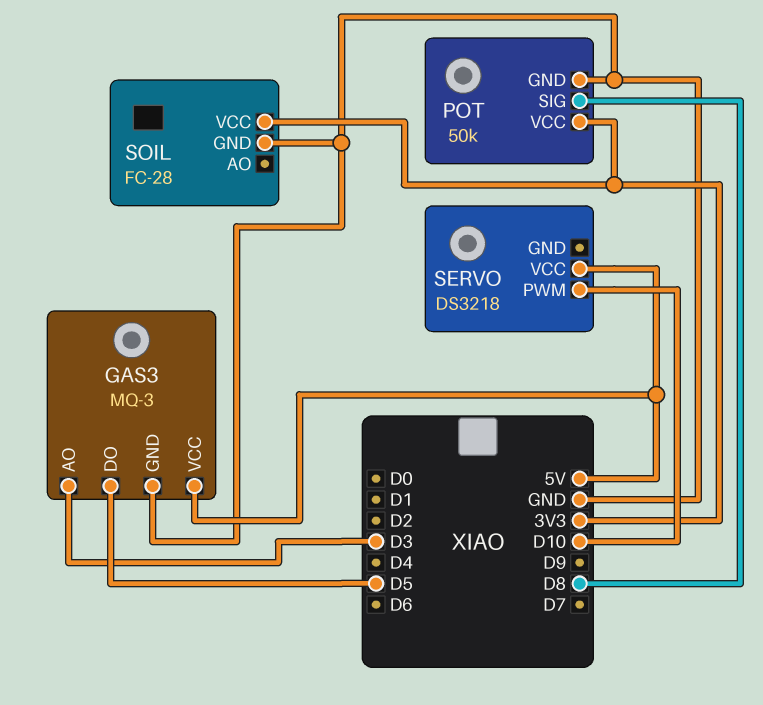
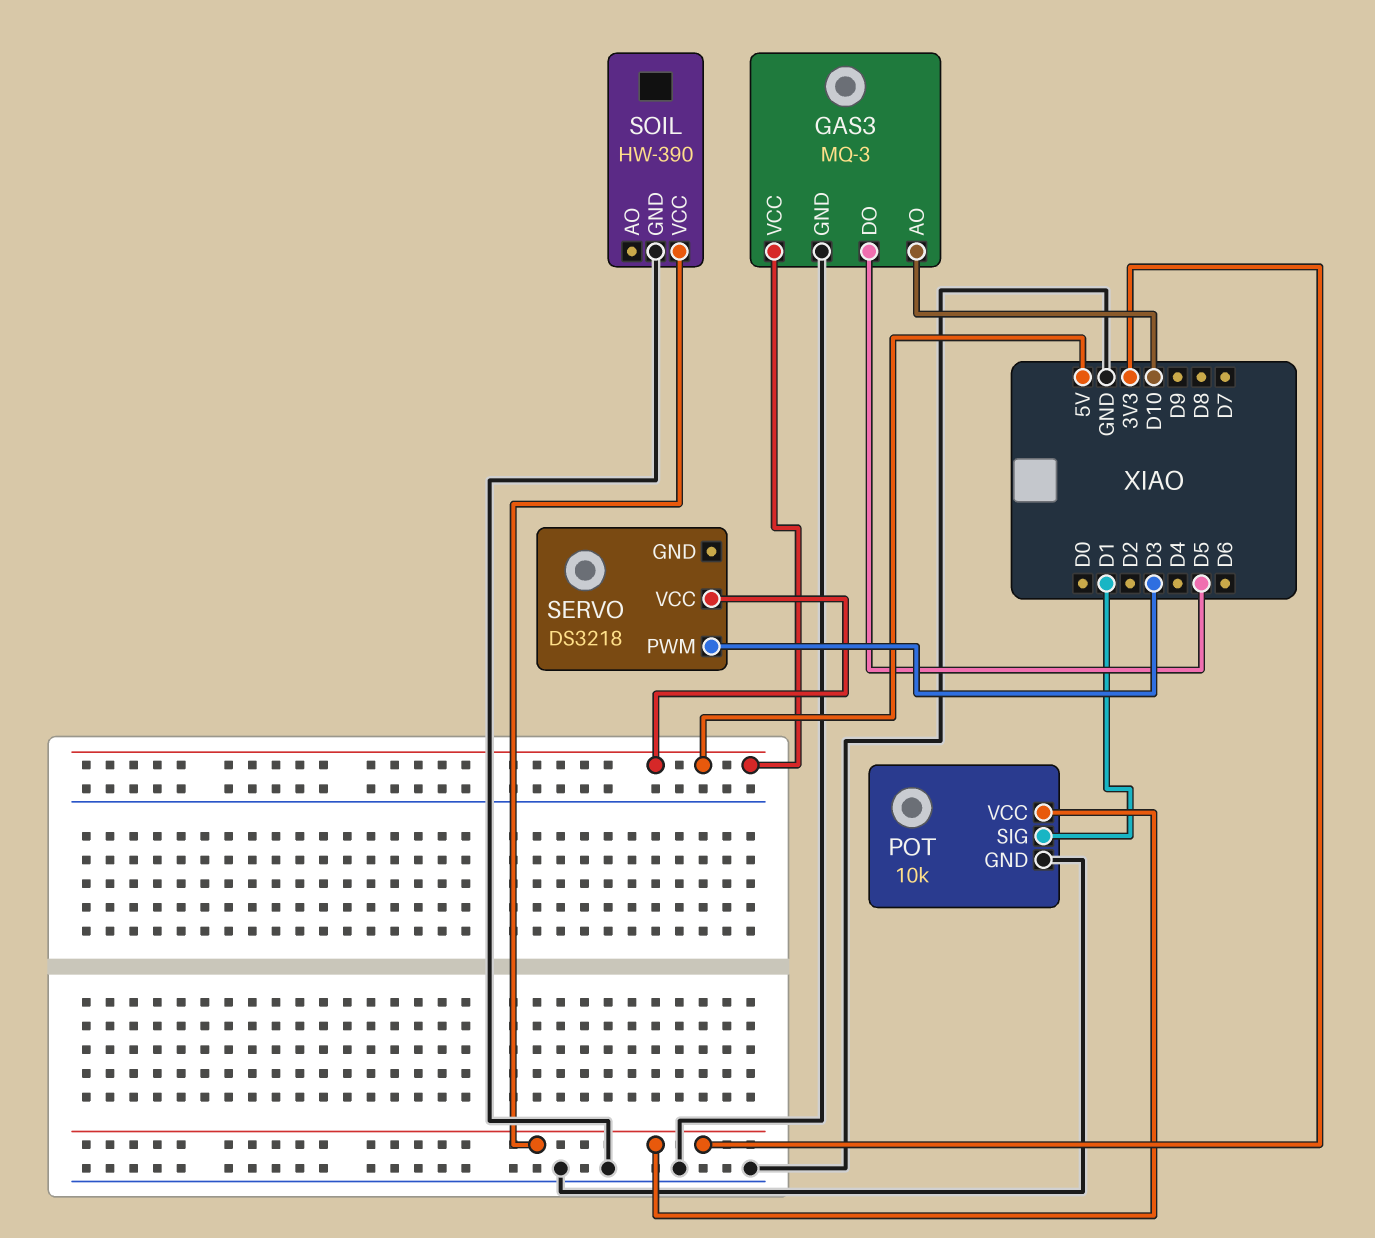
GAS3 pin AO: D3 -> D10
POT: 50k -> 10k
POT pin SIG: D8 -> D1
SERVO pin PWM: D10 -> D3
SOIL: FC-28 -> HW-390

